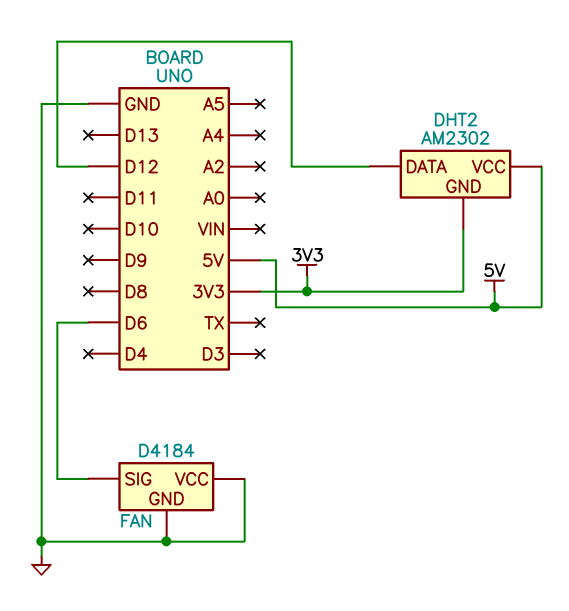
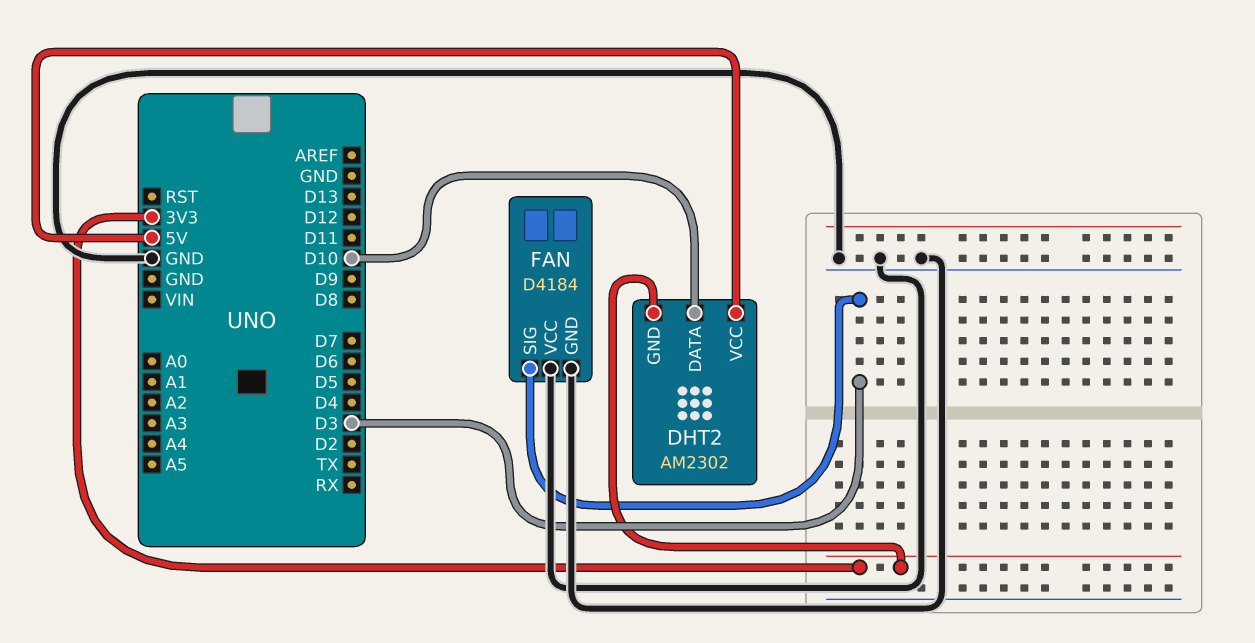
DHT2 pin DATA: D12 -> D10
FAN pin SIG: D6 -> D3

